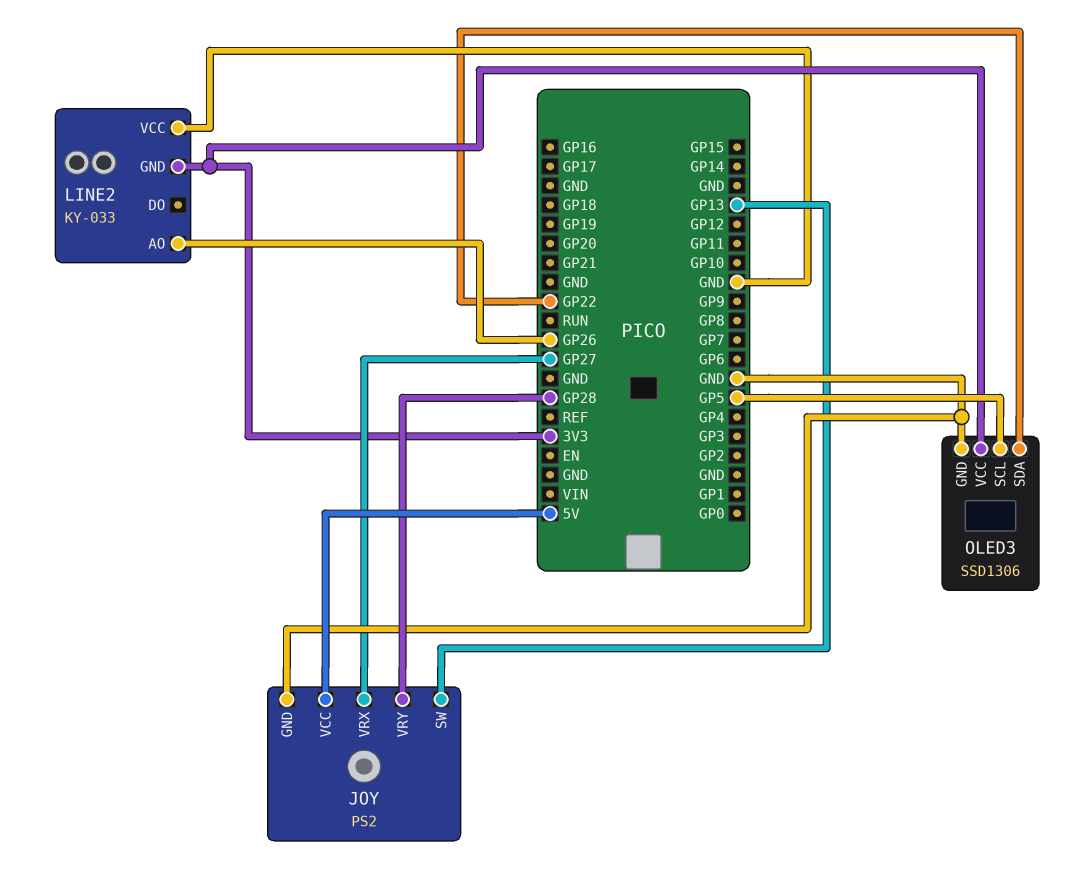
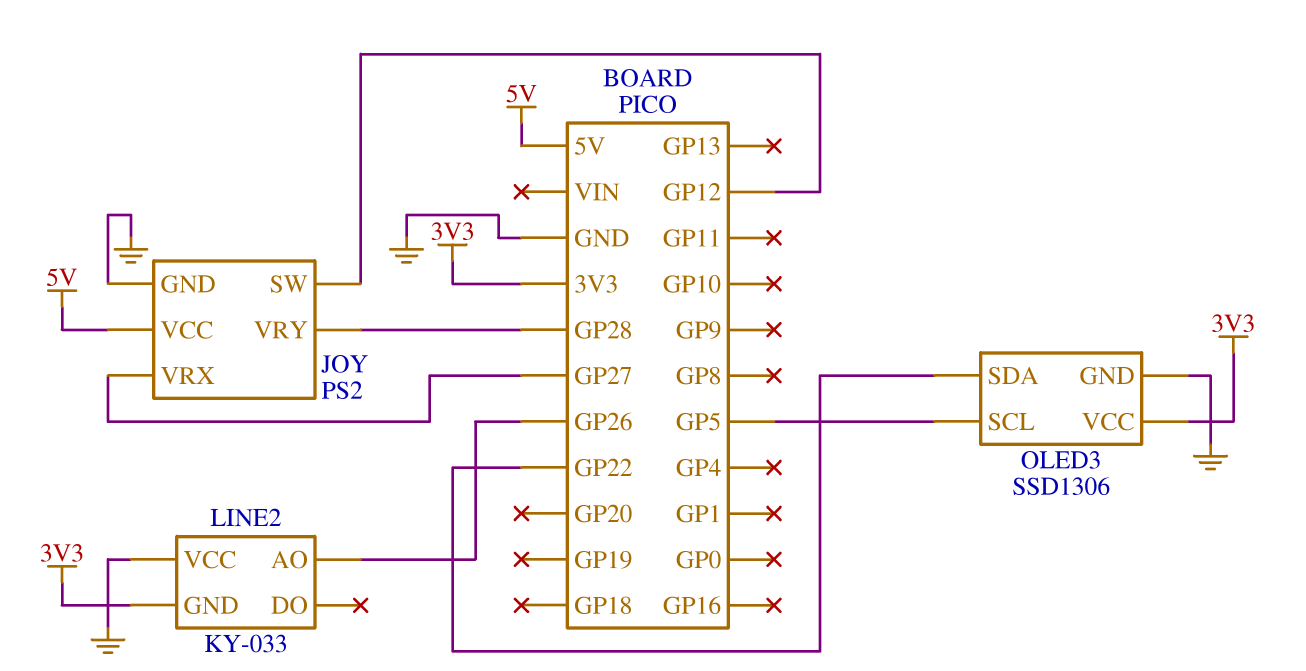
JOY pin SW: GP13 -> GP12

